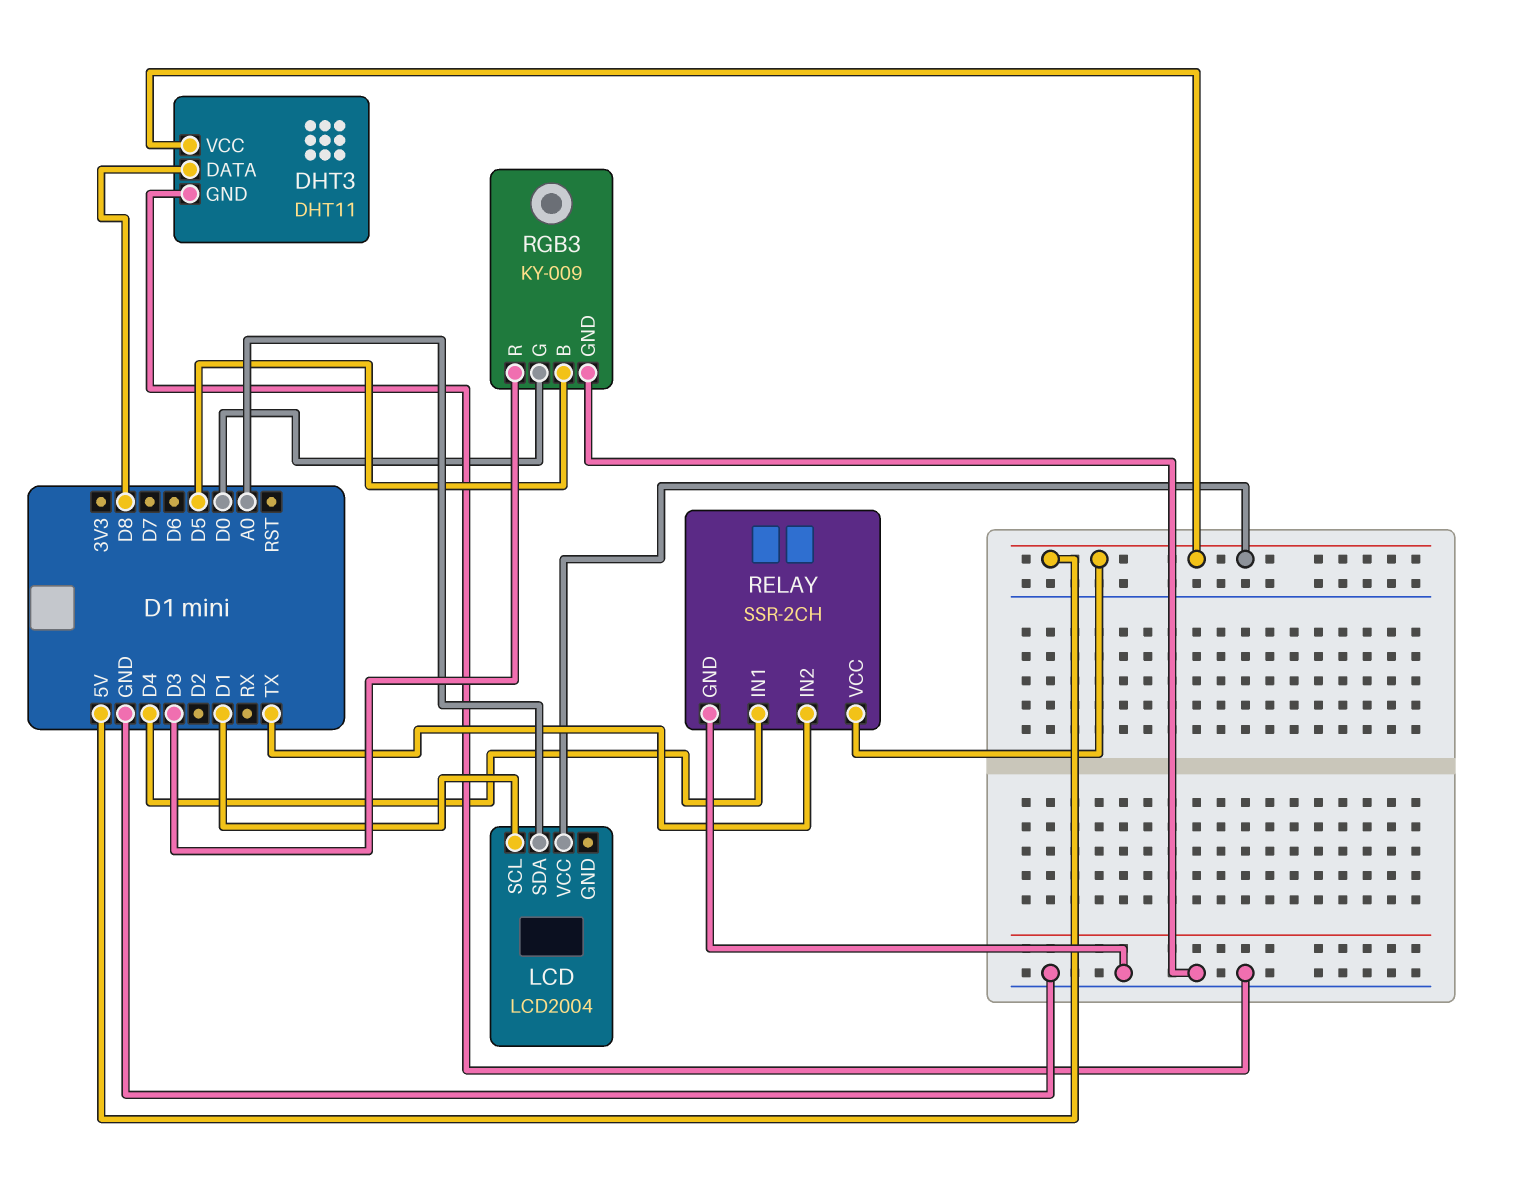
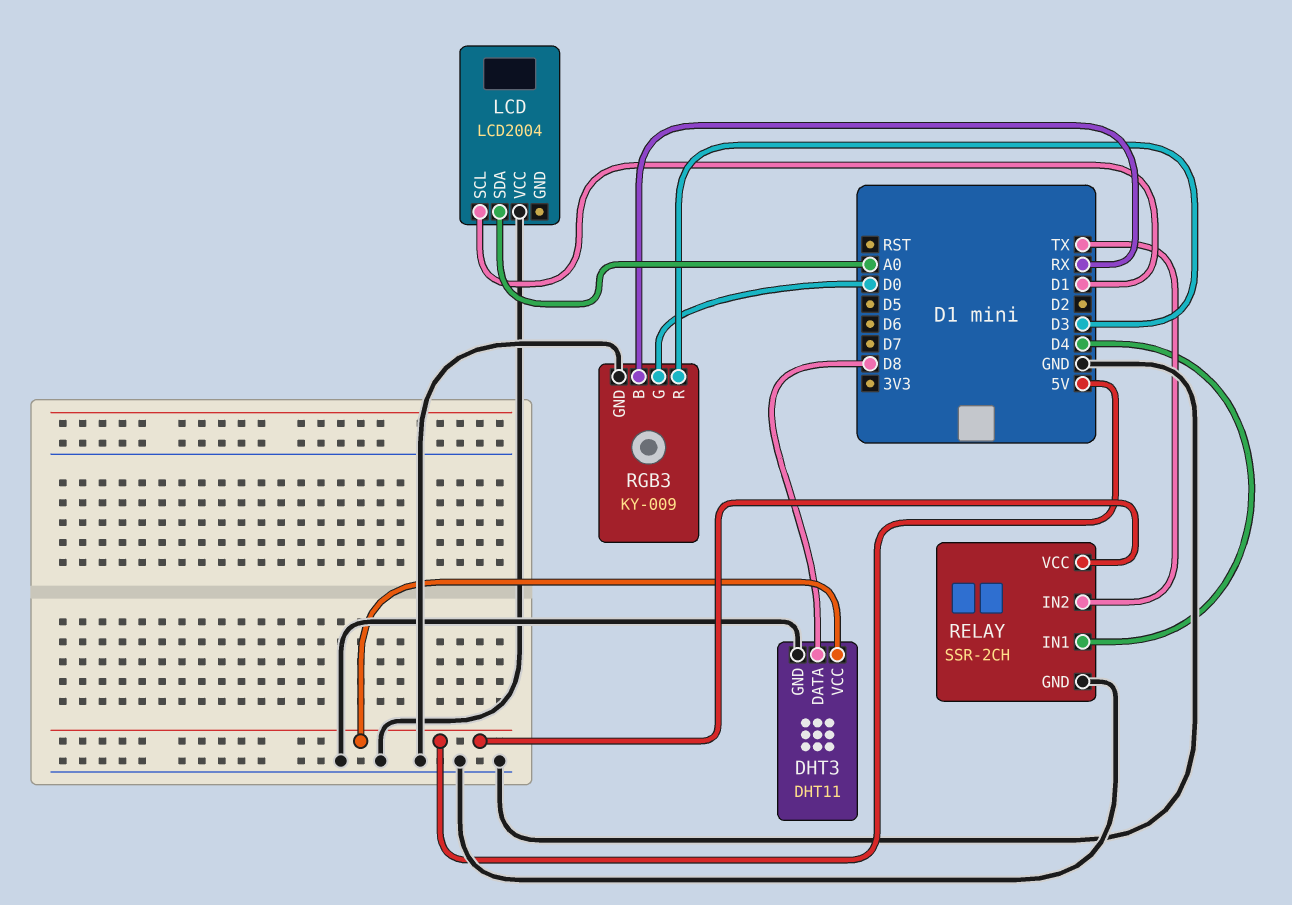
LCD pin VCC: 5V -> GND
RGB3 pin B: D5 -> RX

